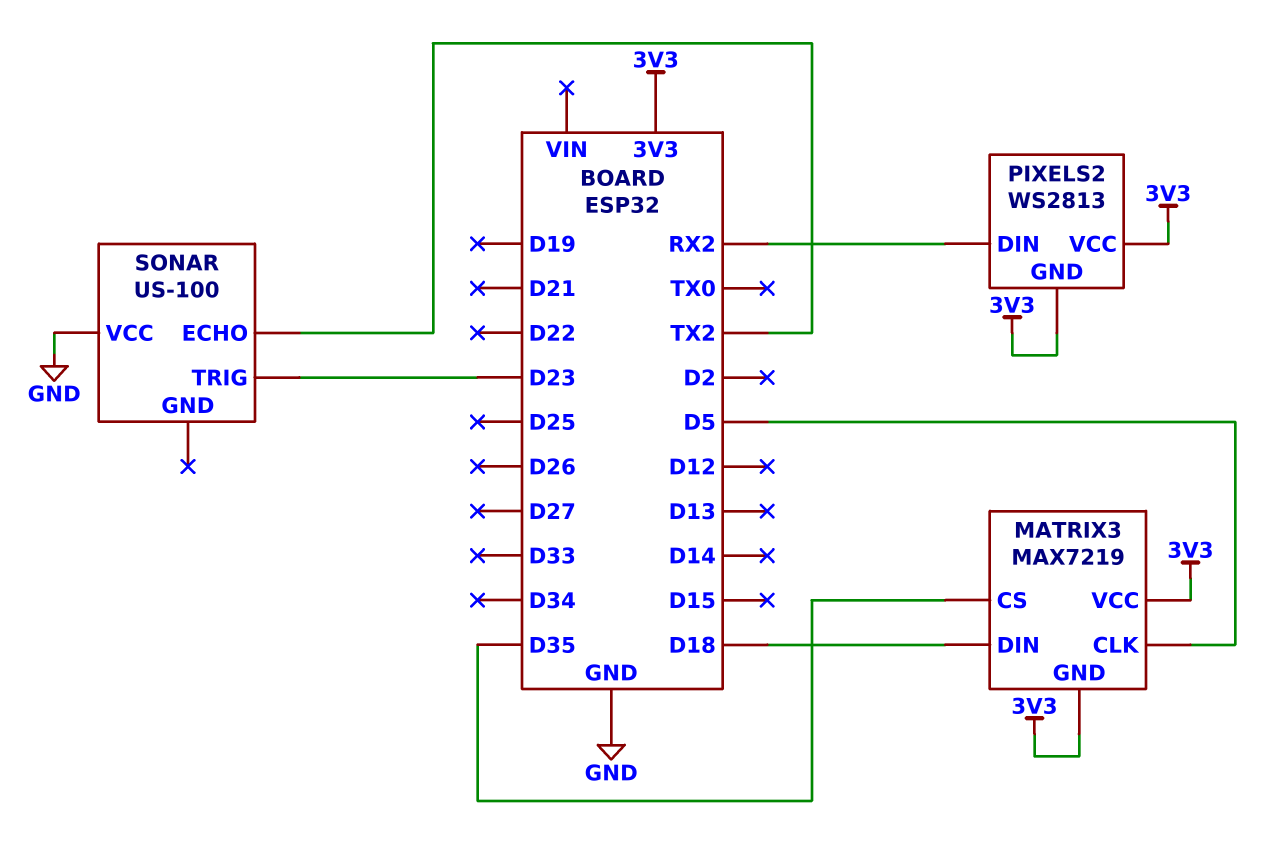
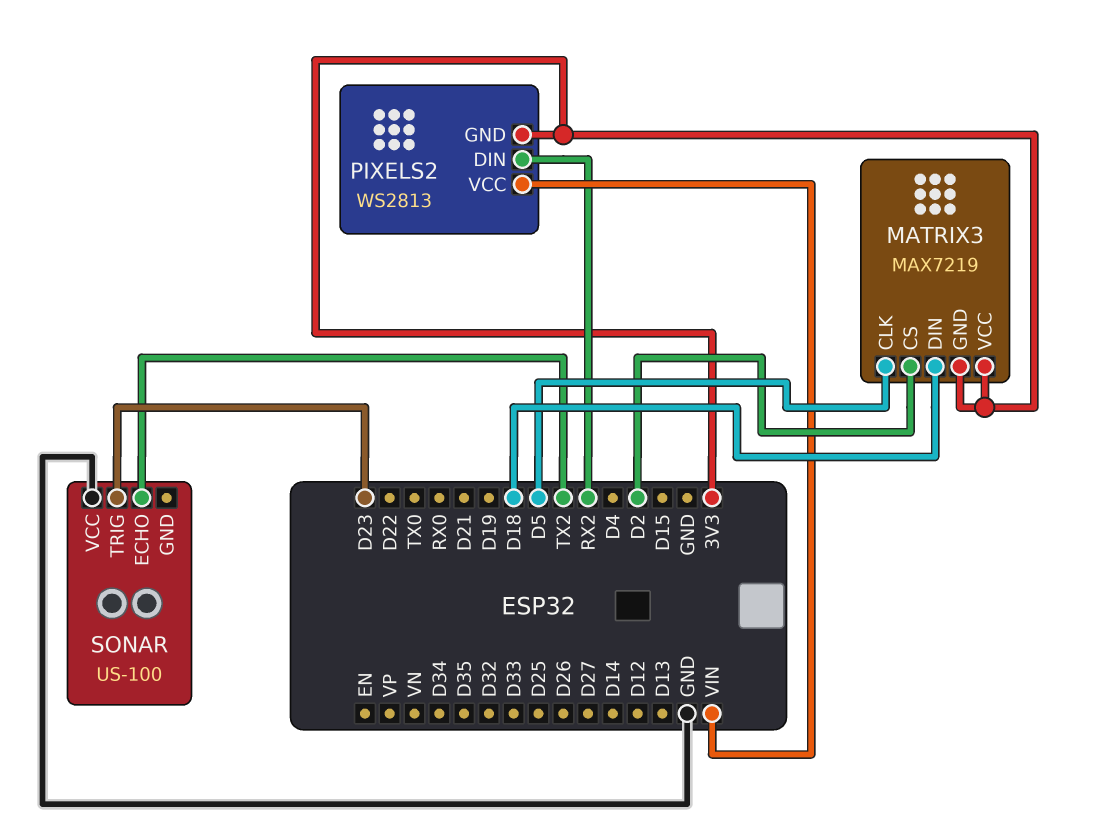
MATRIX3 pin CS: D35 -> D2
PIXELS2 pin VCC: 3V3 -> VIN

